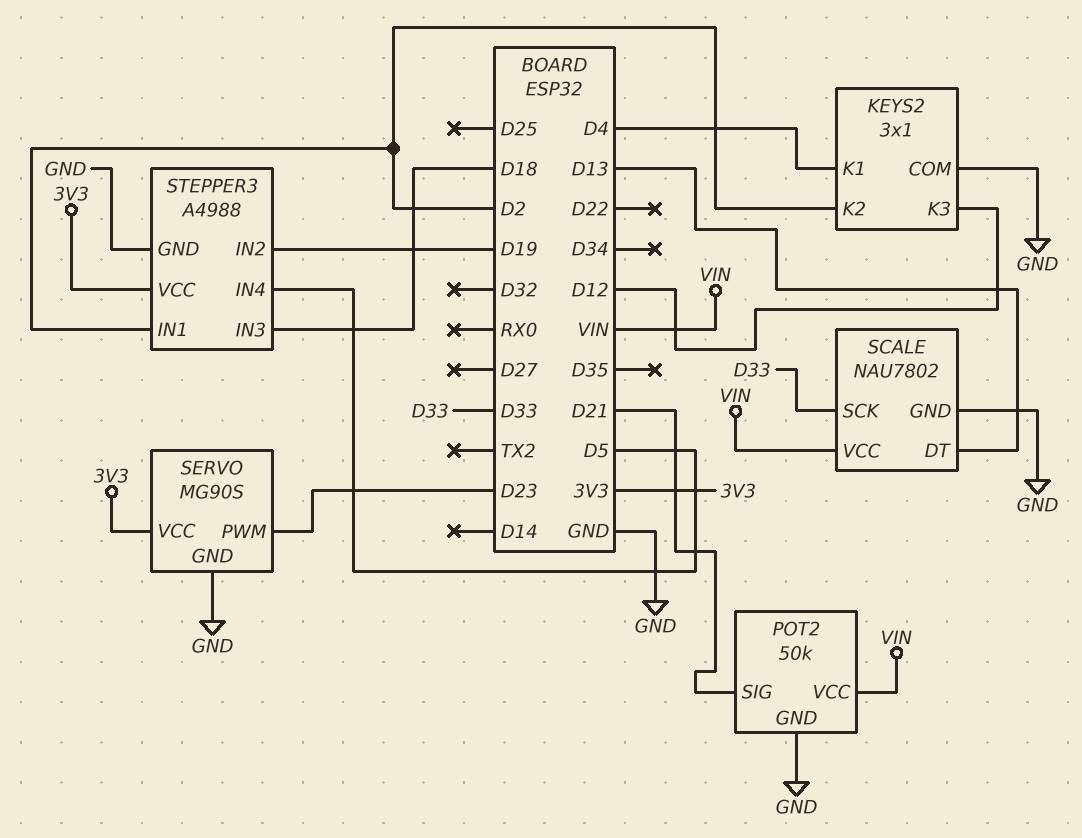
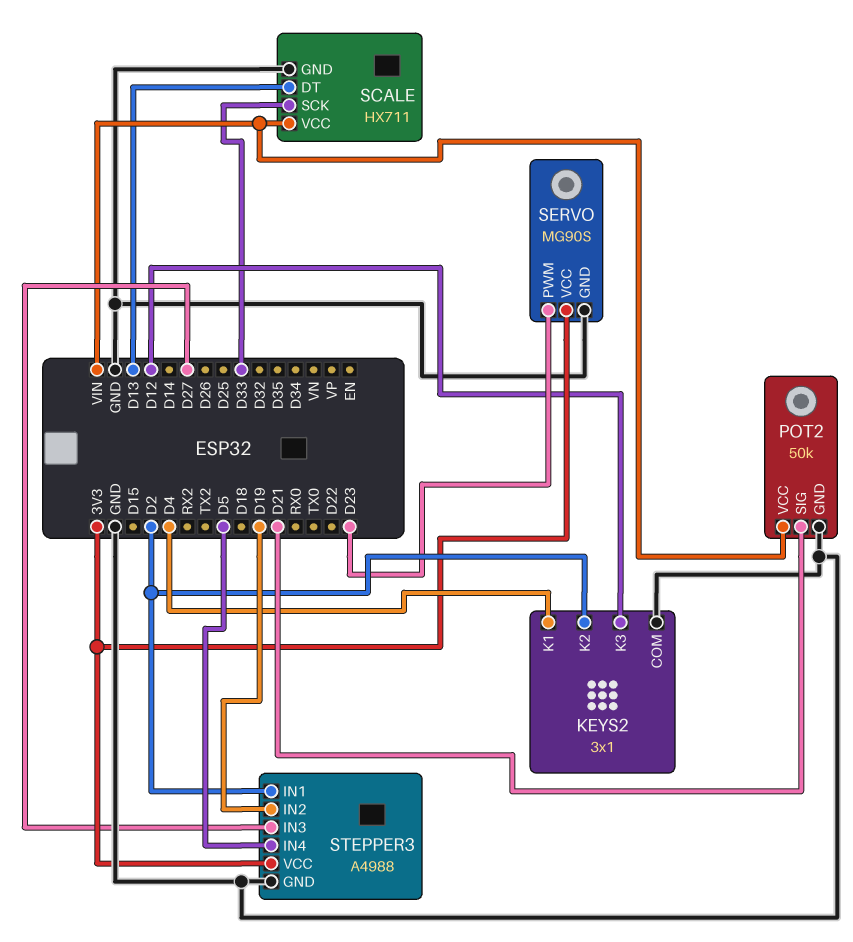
SCALE: NAU7802 -> HX711
STEPPER3 pin IN3: D18 -> D27

